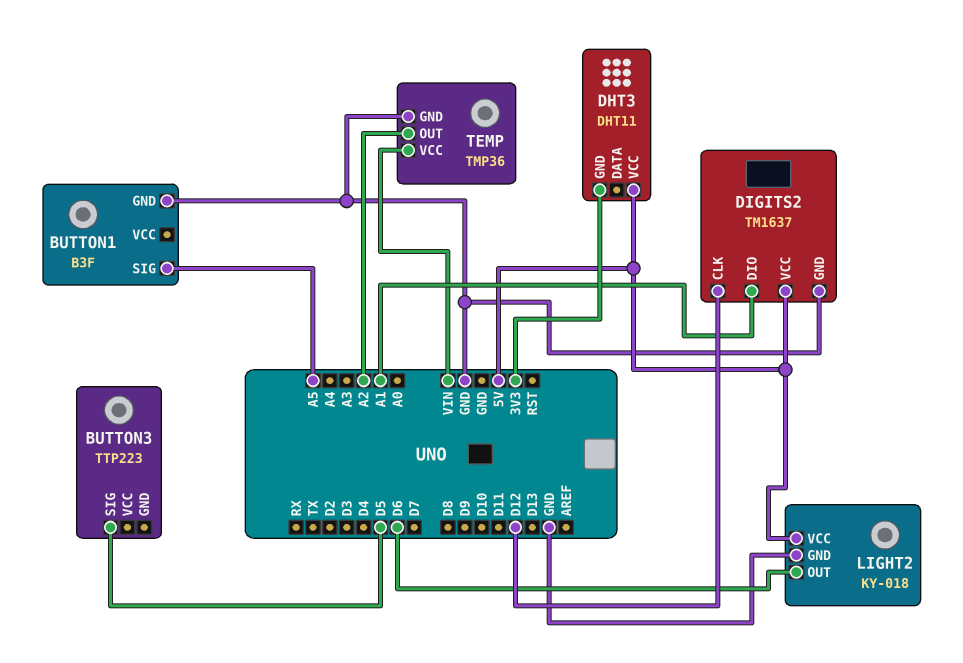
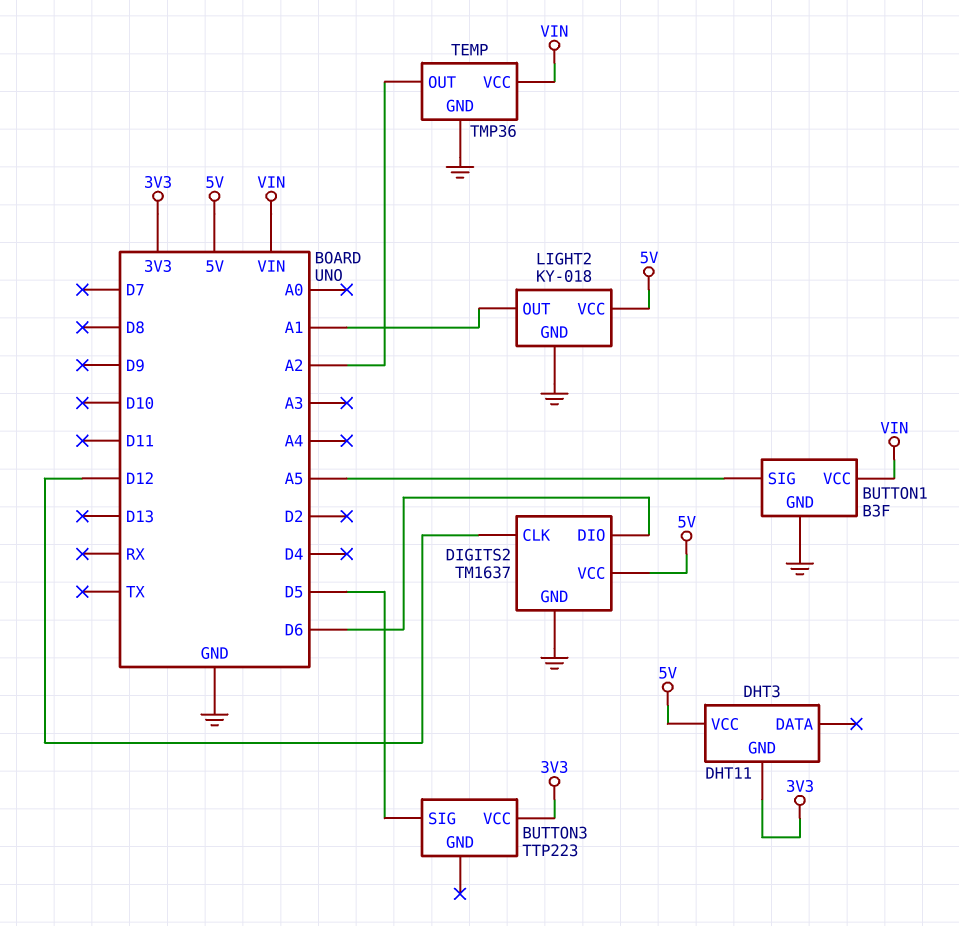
BUTTON1 pin VCC: none -> VIN
BUTTON3 pin VCC: none -> 3V3
DIGITS2 pin DIO: A1 -> D6
LIGHT2 pin OUT: D6 -> A1

